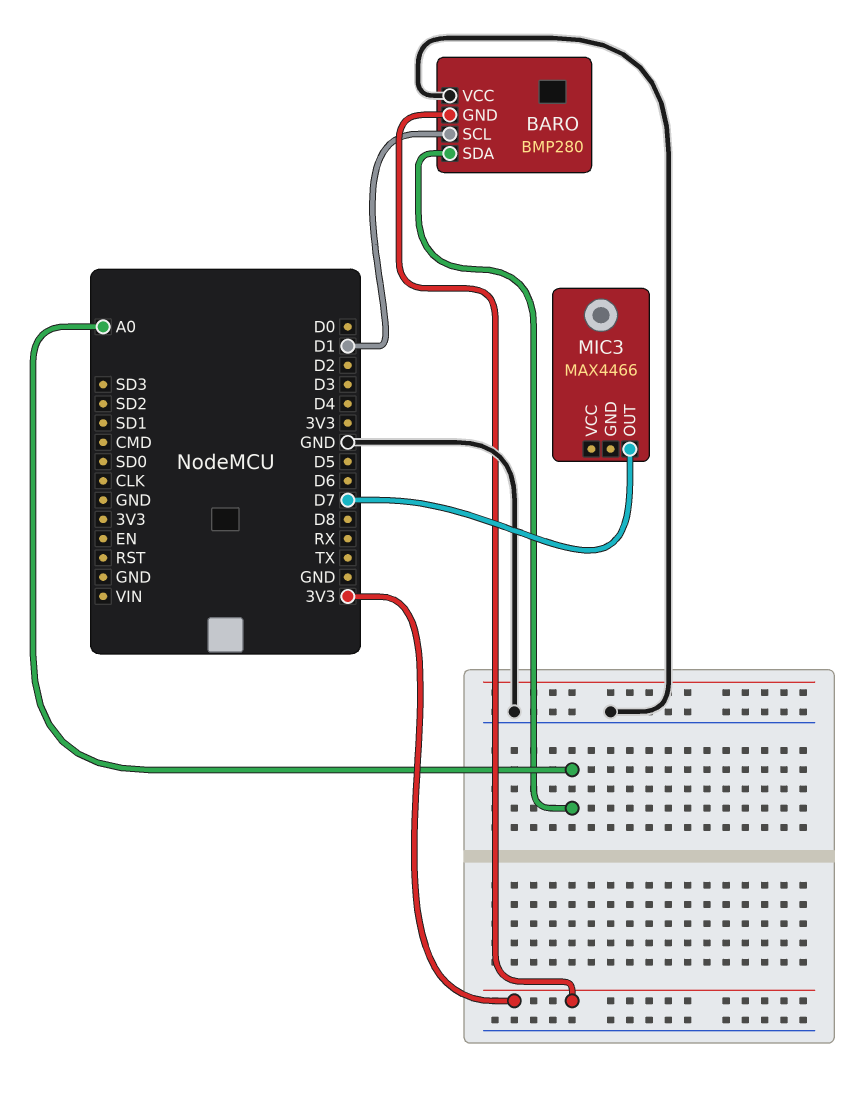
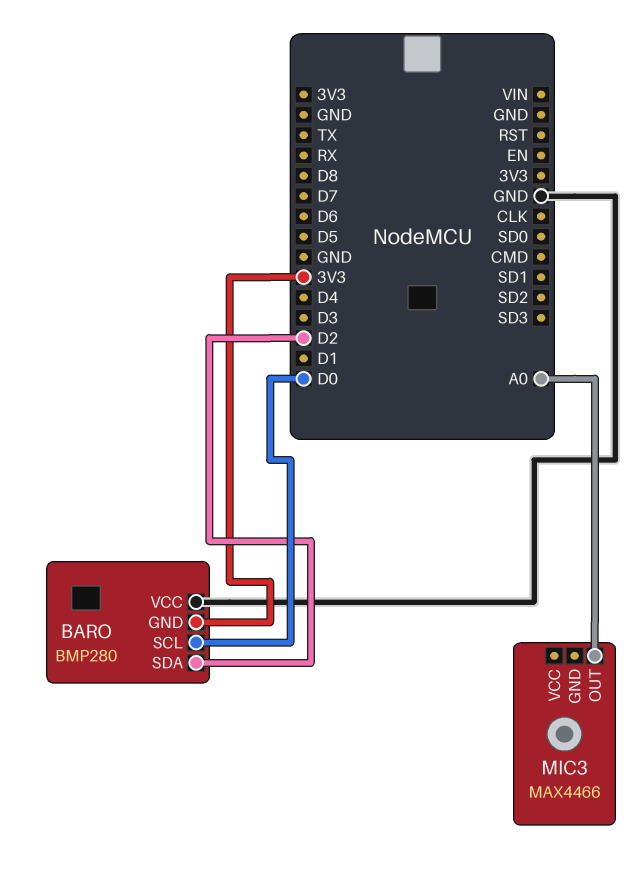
BARO pin SCL: D1 -> D0
BARO pin SDA: A0 -> D2
MIC3 pin OUT: D7 -> A0

